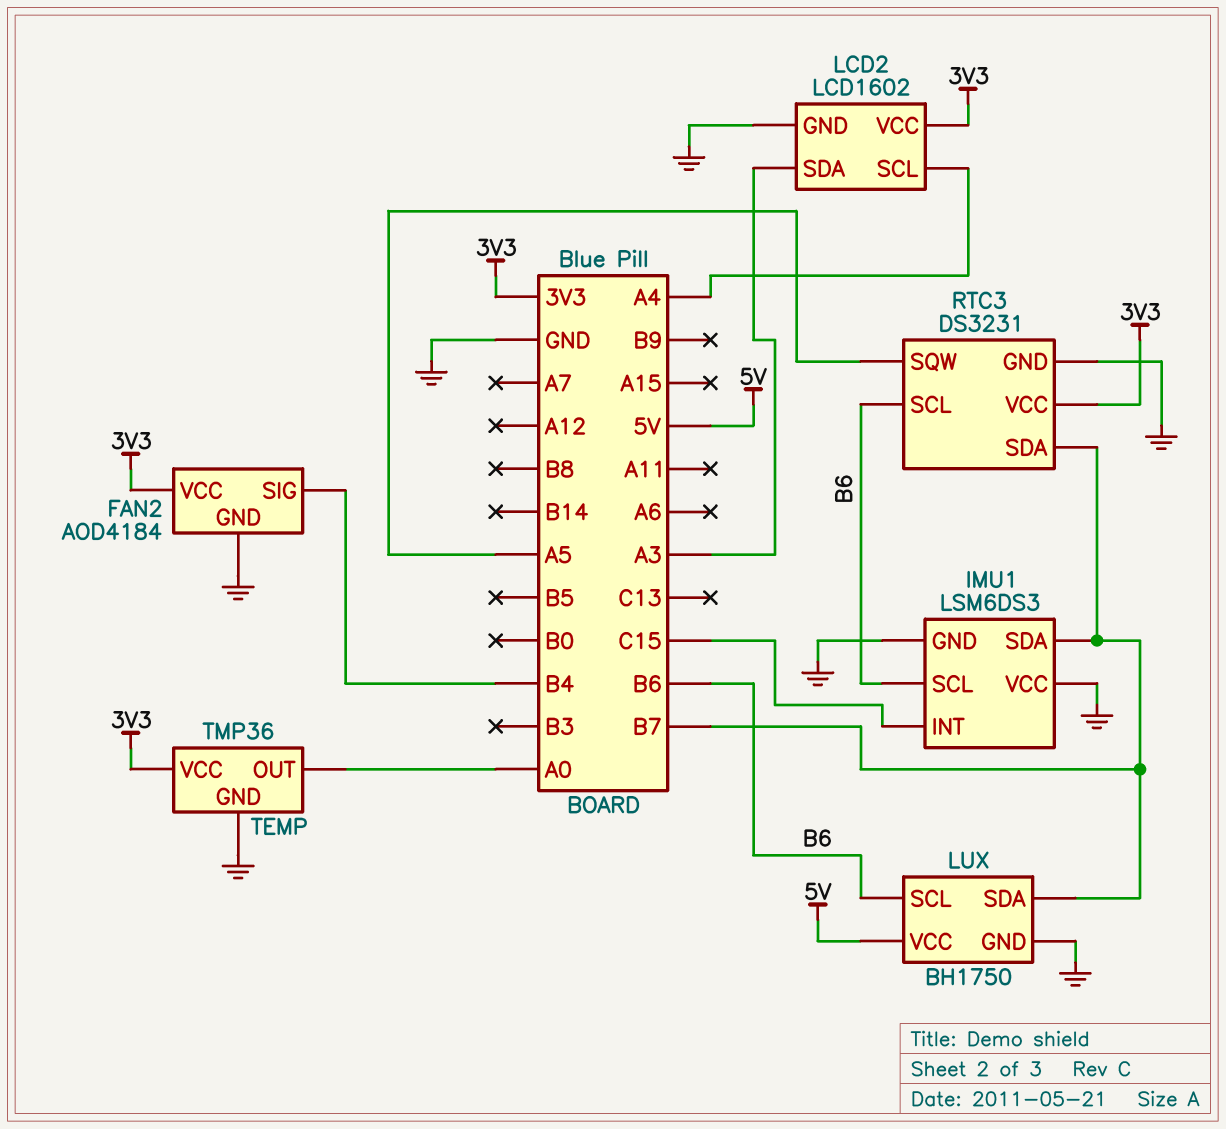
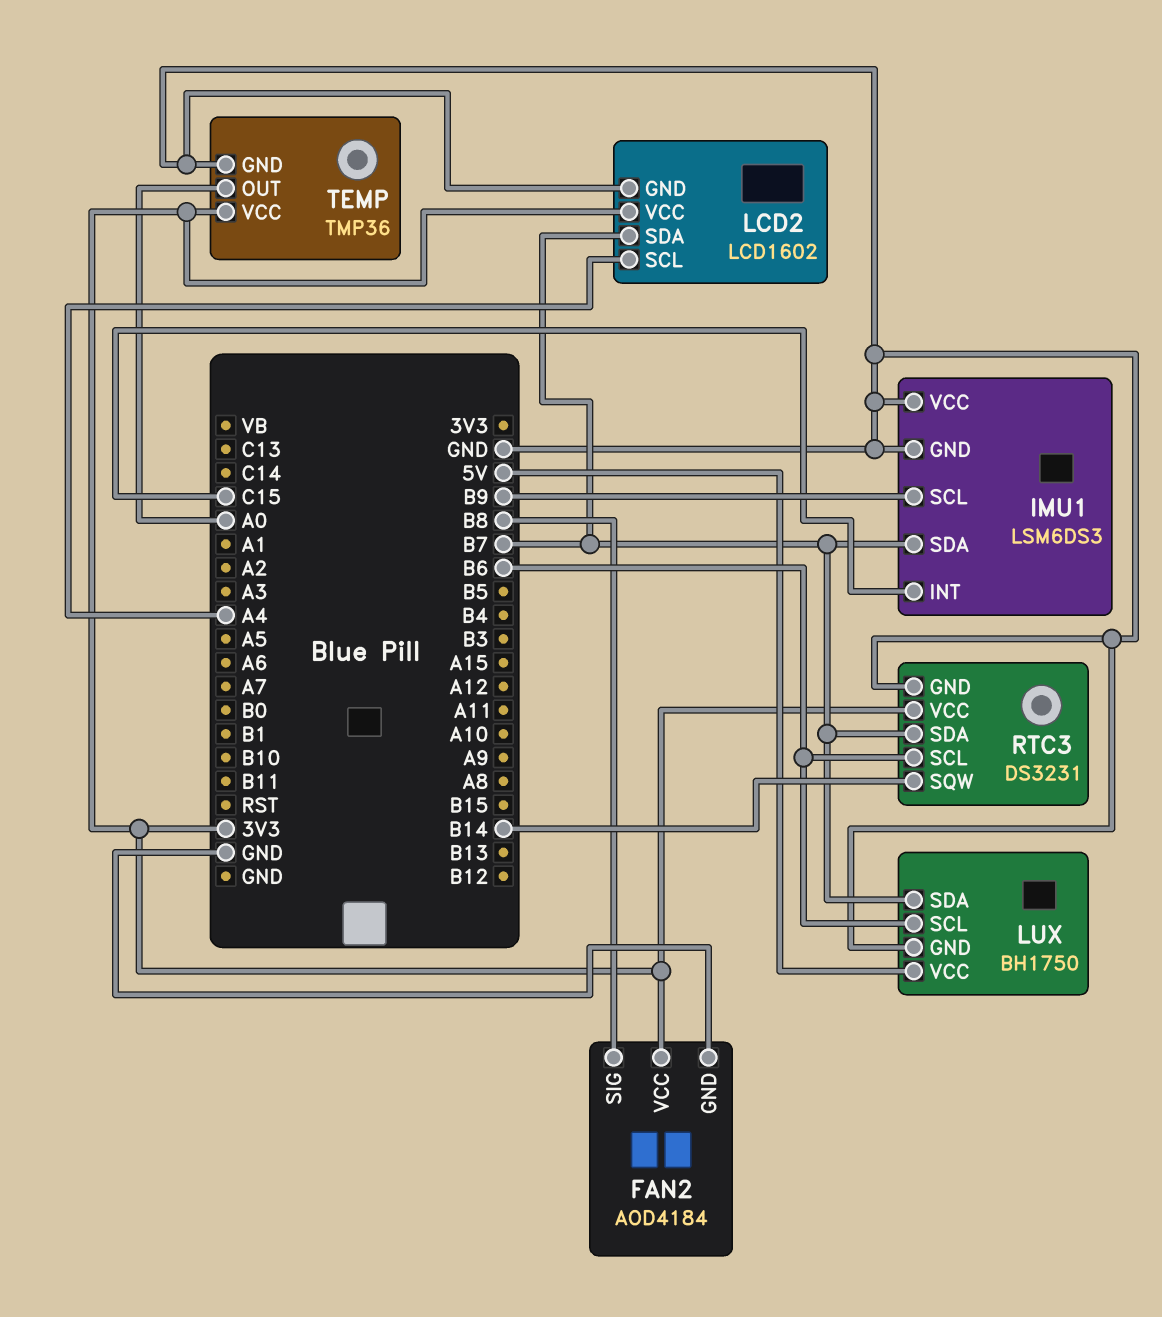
FAN2 pin SIG: B4 -> B8
IMU1 pin SCL: B6 -> B9
LCD2 pin SDA: A3 -> B7
RTC3 pin SQW: A5 -> B14

